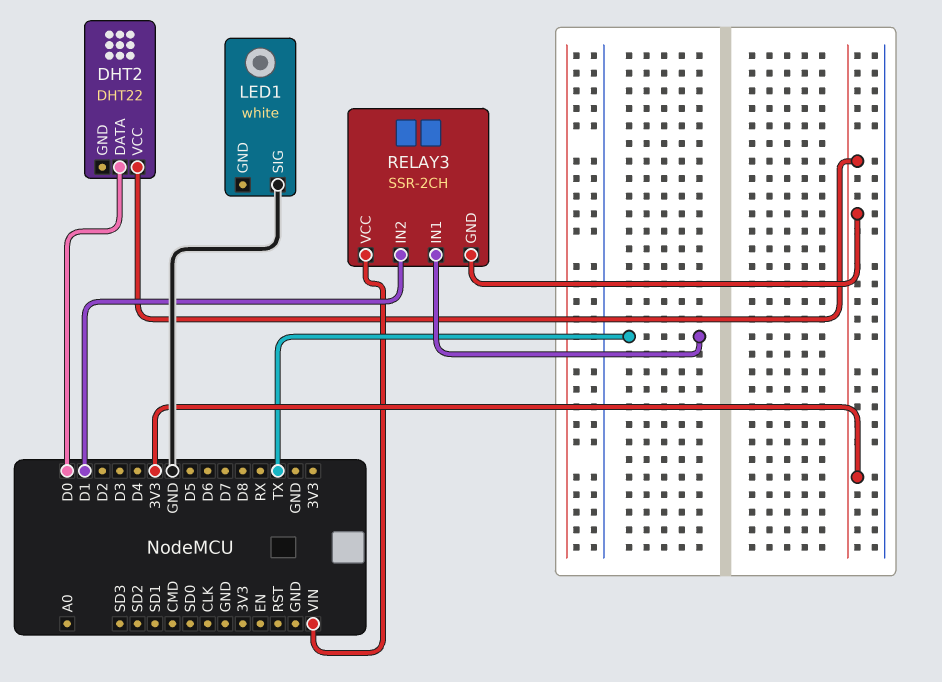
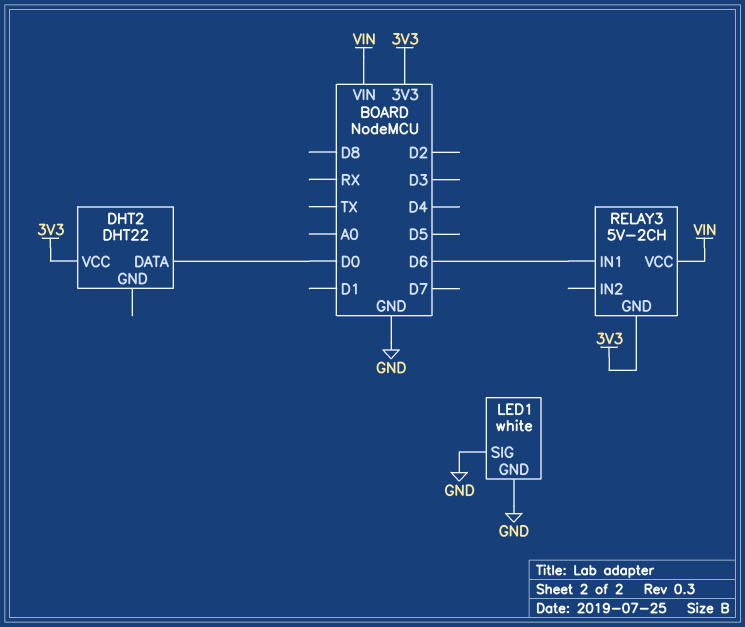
LED1 pin GND: none -> GND
RELAY3: SSR-2CH -> 5V-2CH
RELAY3 pin IN1: TX -> D6
RELAY3 pin IN2: D1 -> none

